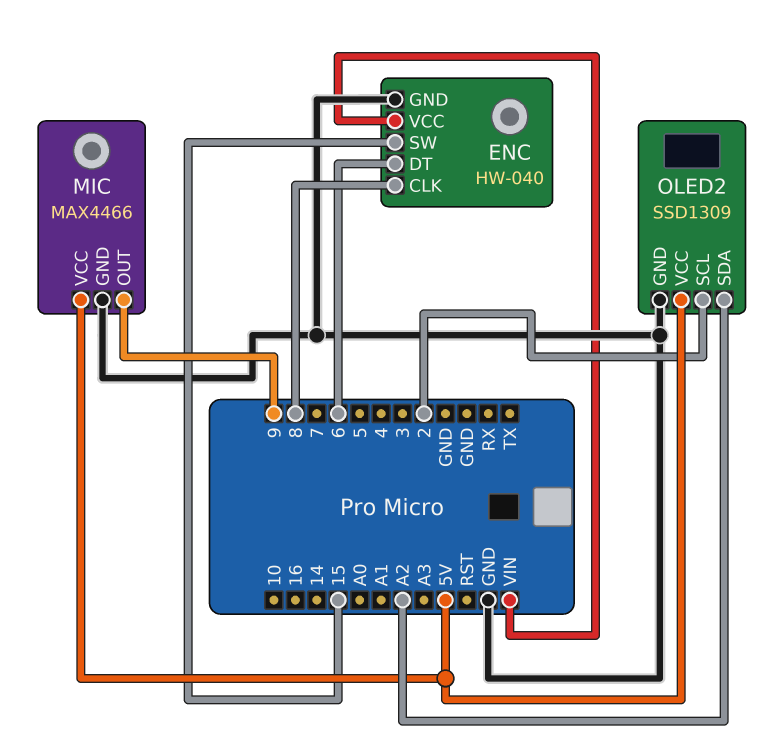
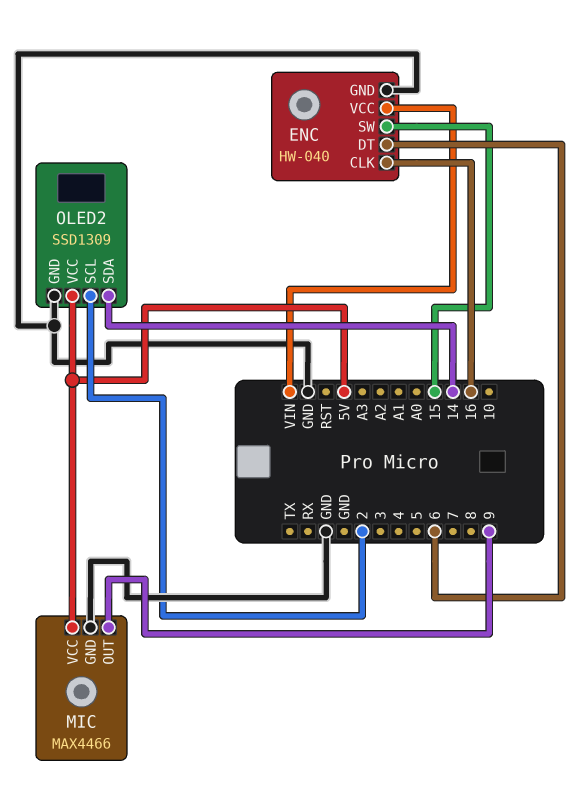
ENC pin CLK: 8 -> 16
OLED2 pin SDA: A2 -> 14

